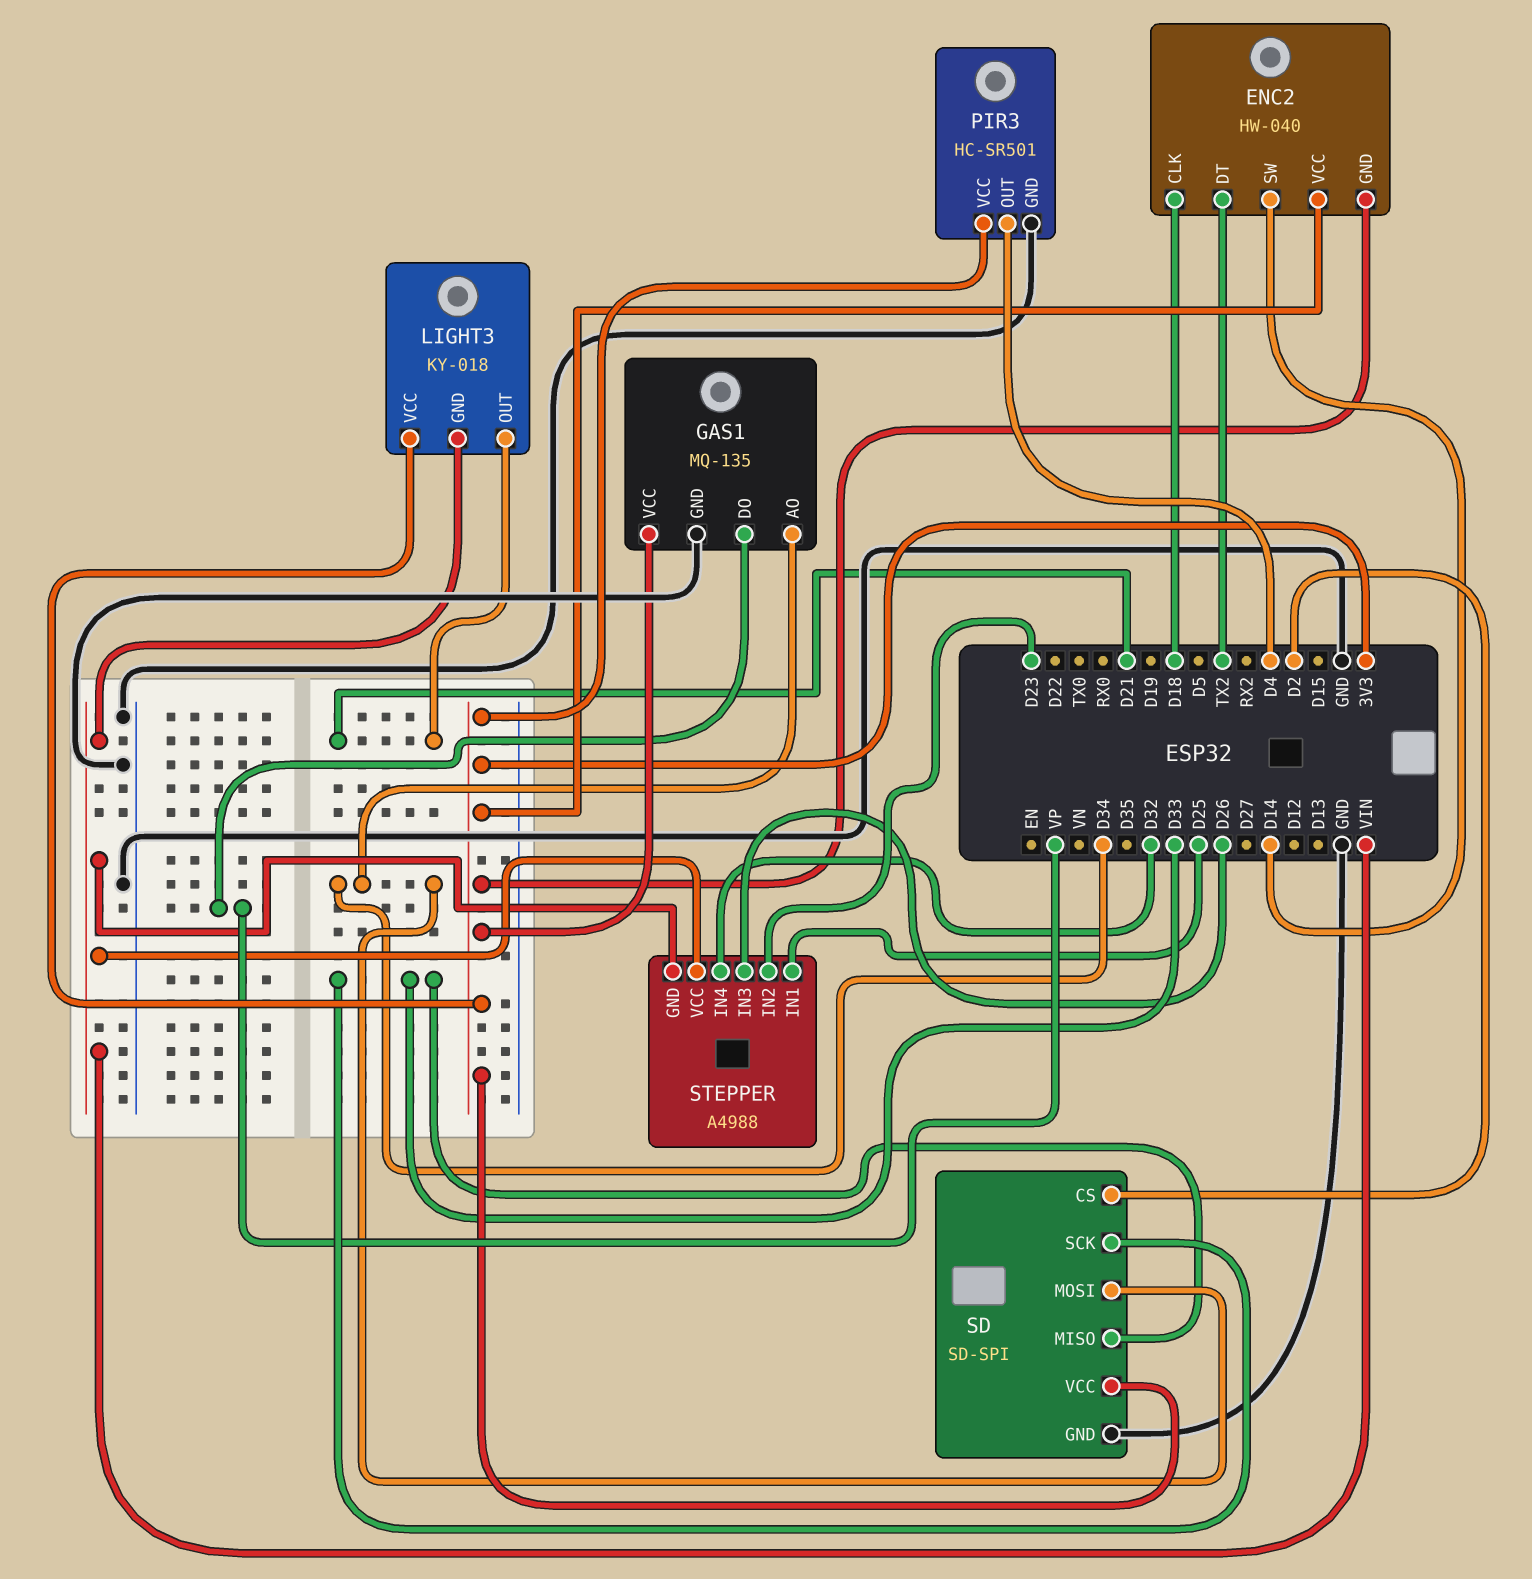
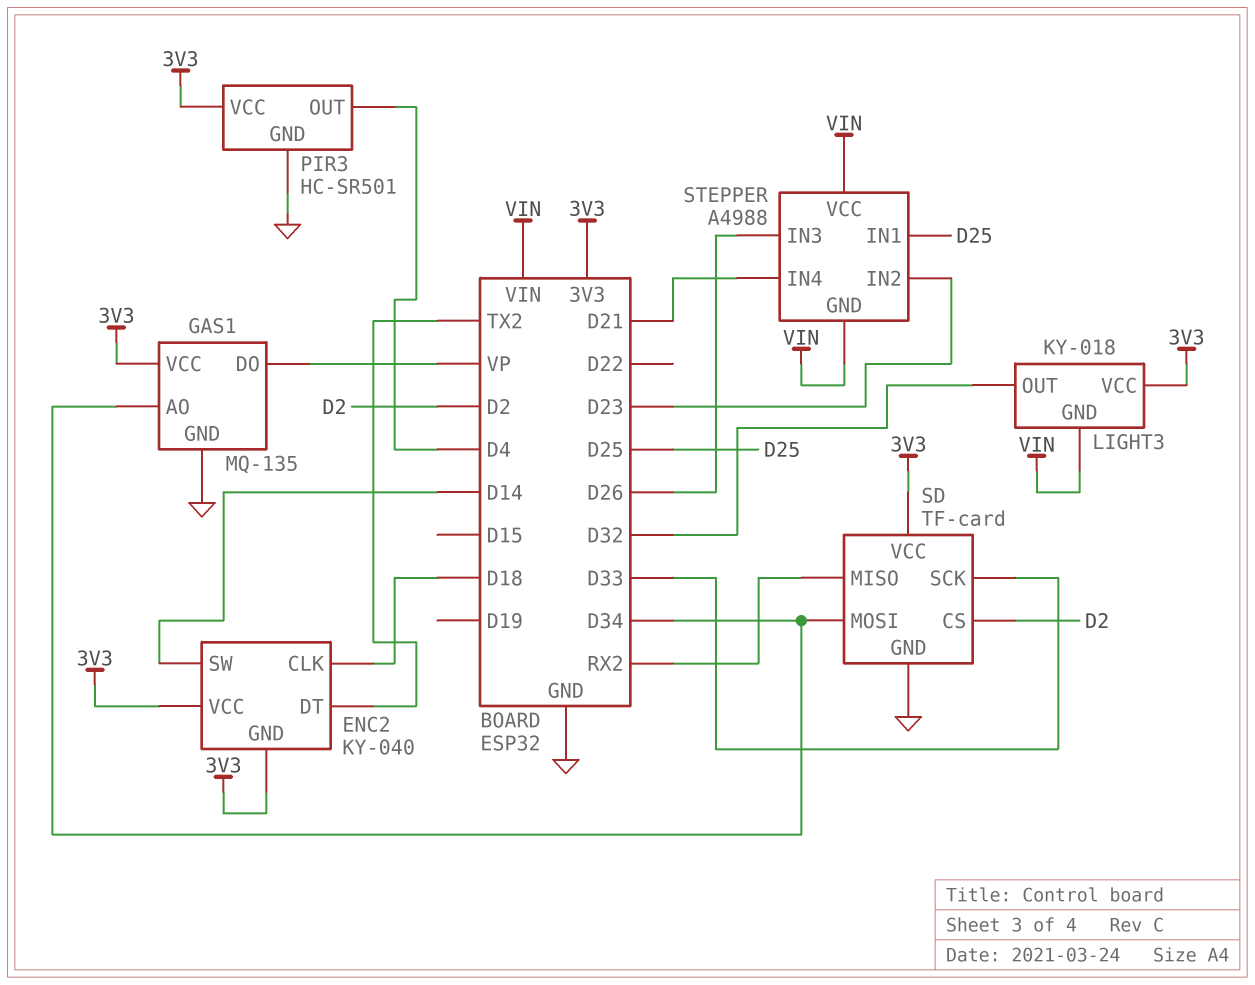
ENC2: HW-040 -> KY-040
LIGHT3 pin OUT: D21 -> D32
SD: SD-SPI -> TF-card
SD pin MISO: D33 -> RX2
STEPPER pin IN4: D32 -> D21

